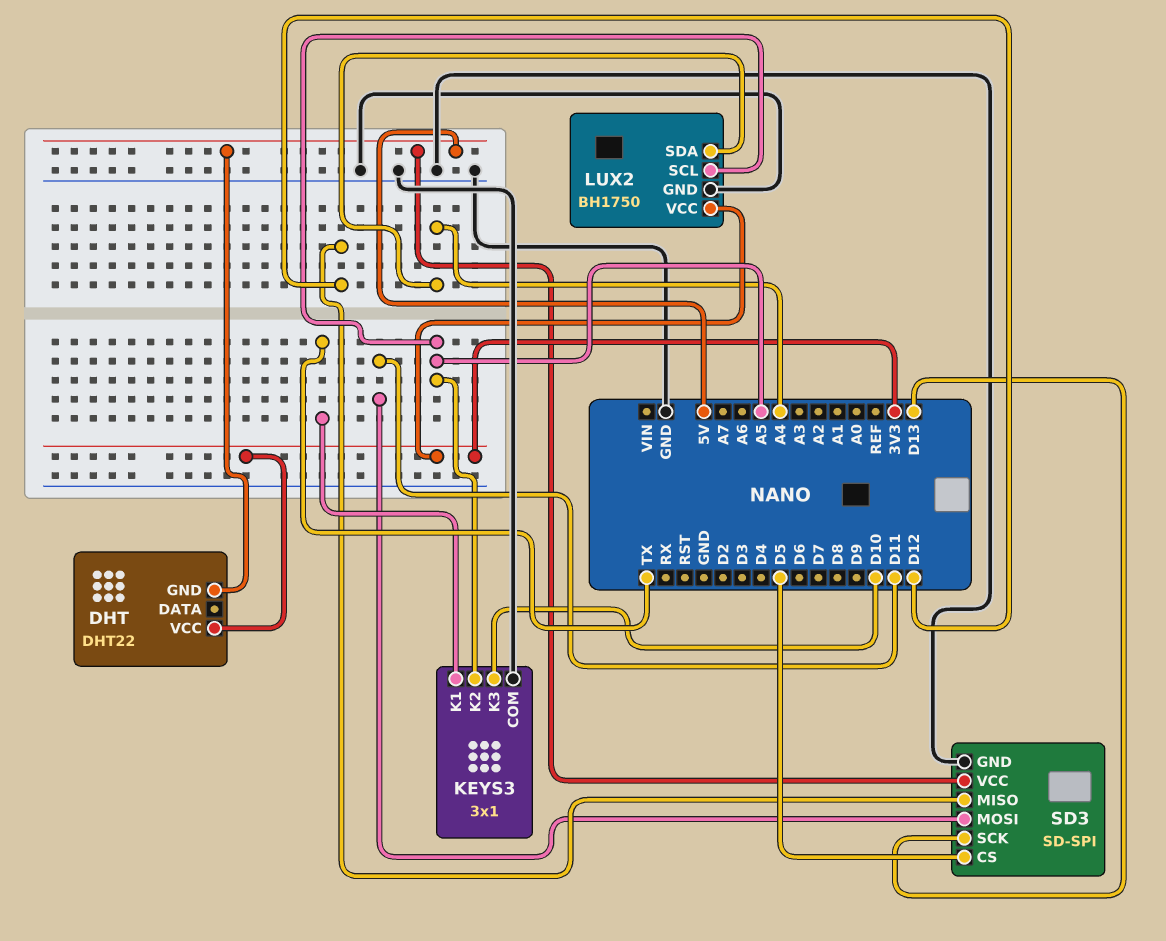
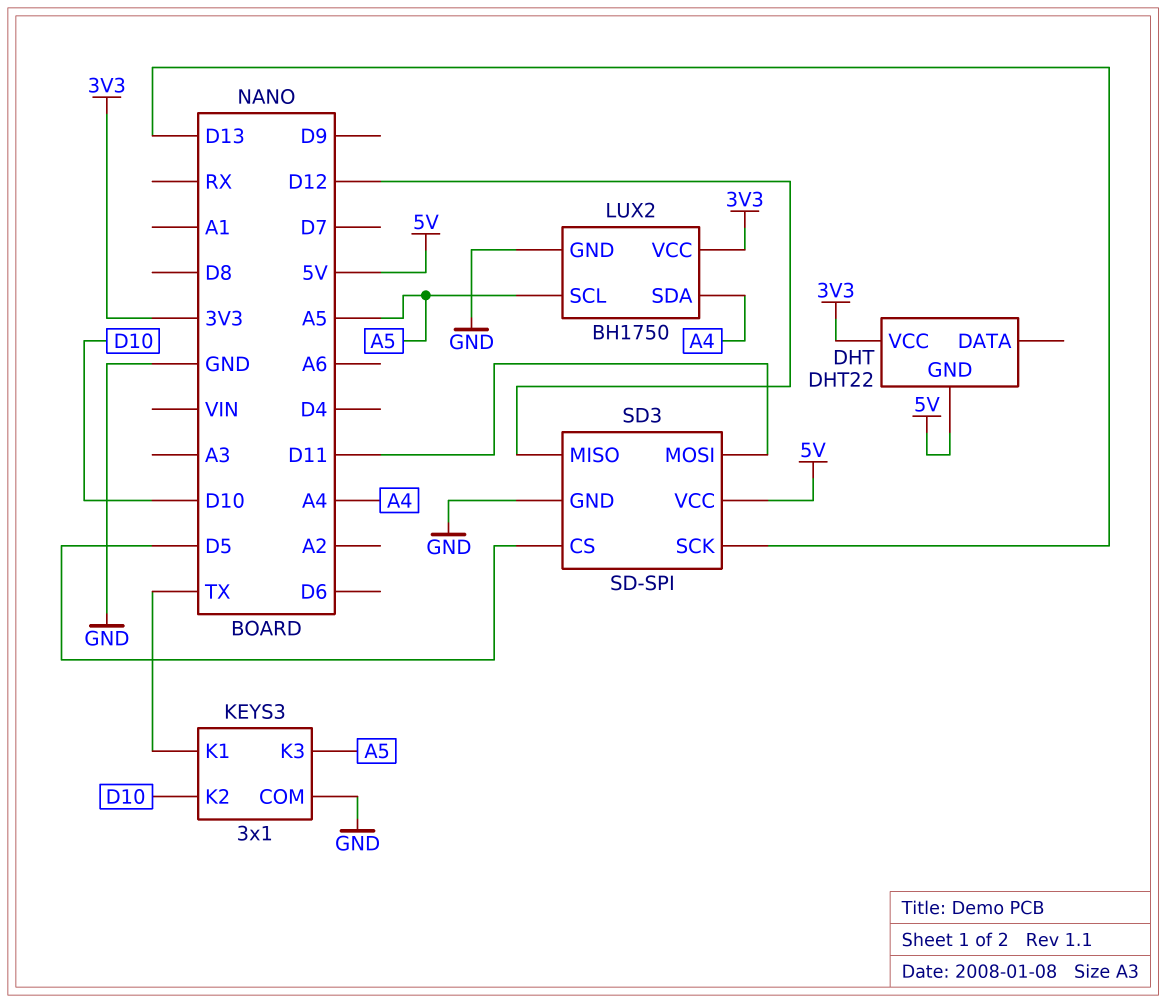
KEYS3 pin K2: A5 -> D10
KEYS3 pin K3: D10 -> A5

